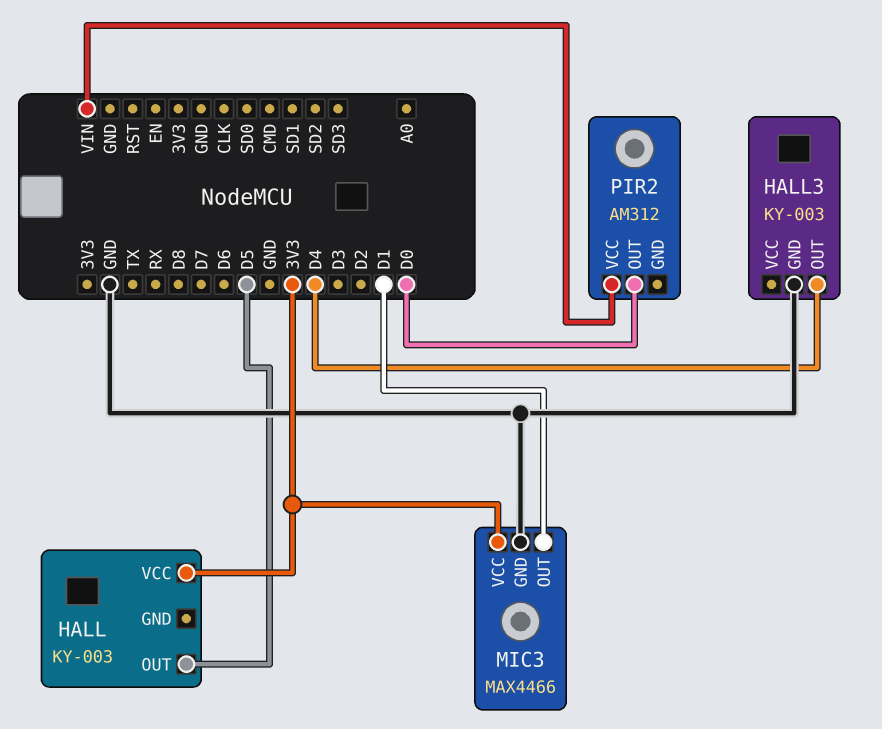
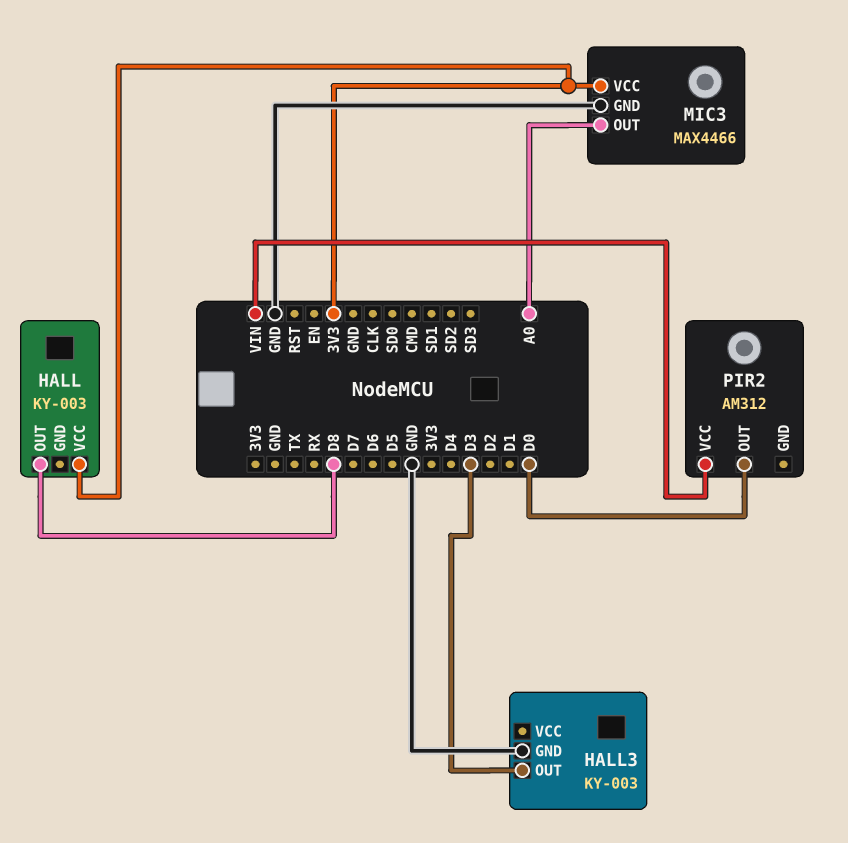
HALL pin OUT: D5 -> D8
HALL3 pin OUT: D4 -> D3
MIC3 pin OUT: D1 -> A0

